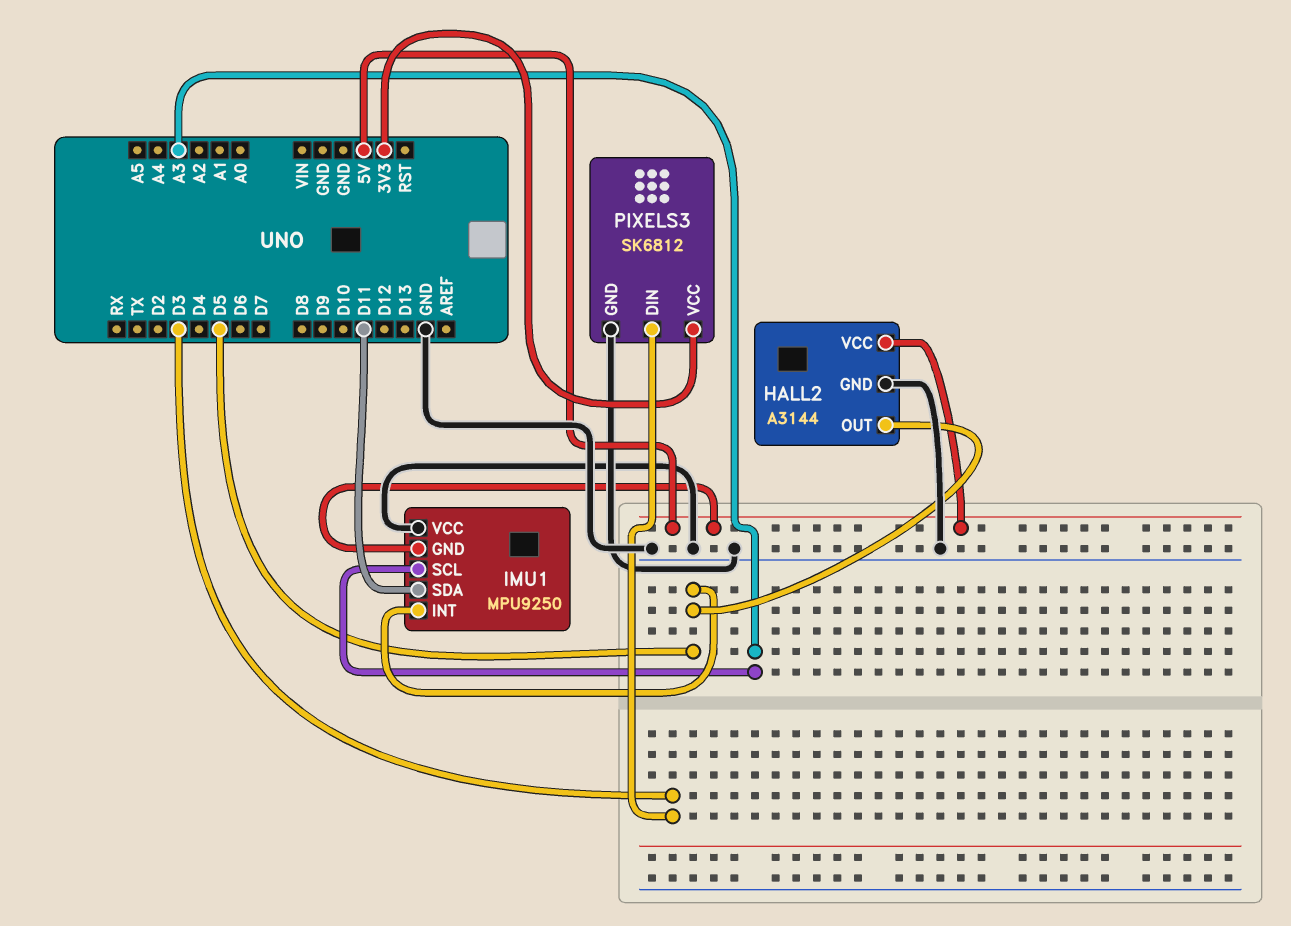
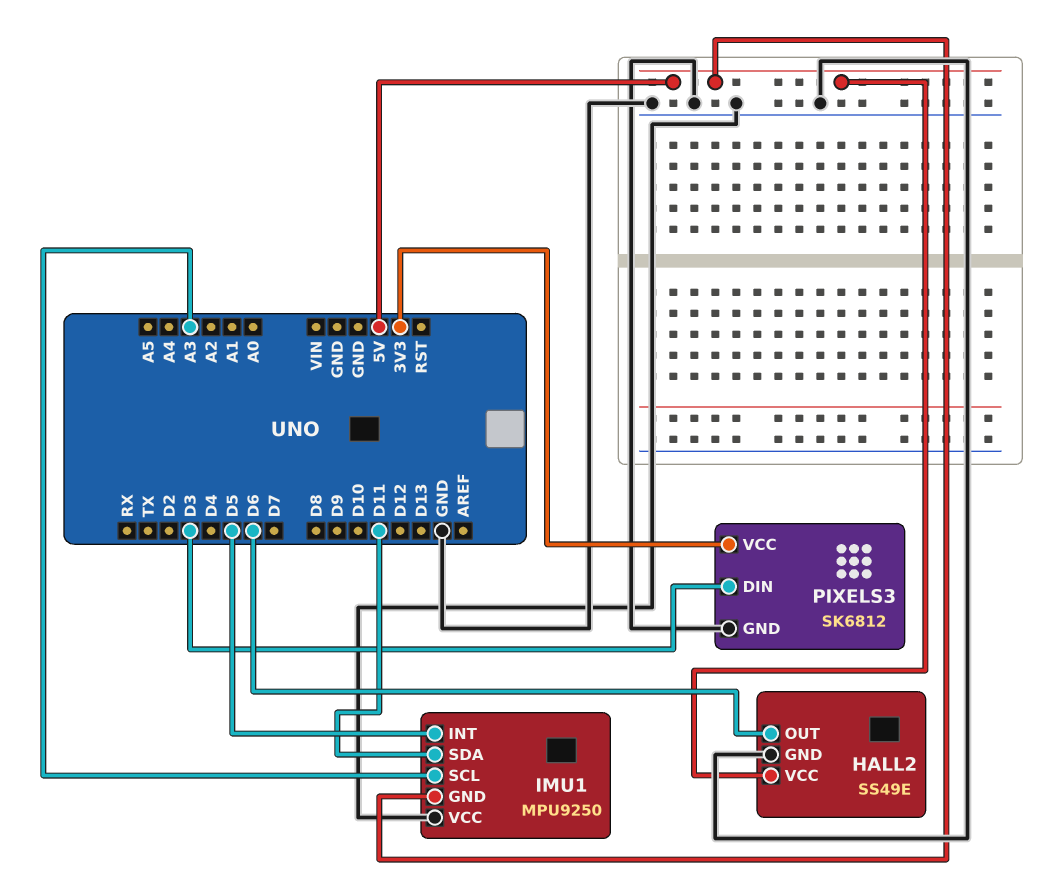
HALL2: A3144 -> SS49E
HALL2 pin OUT: D5 -> D6

